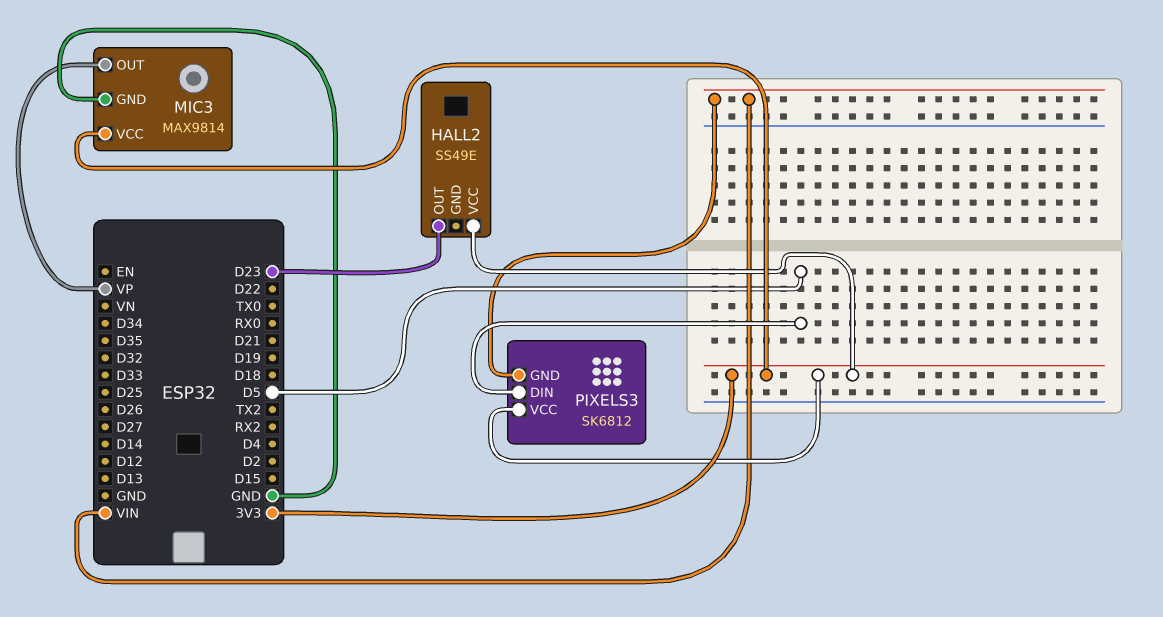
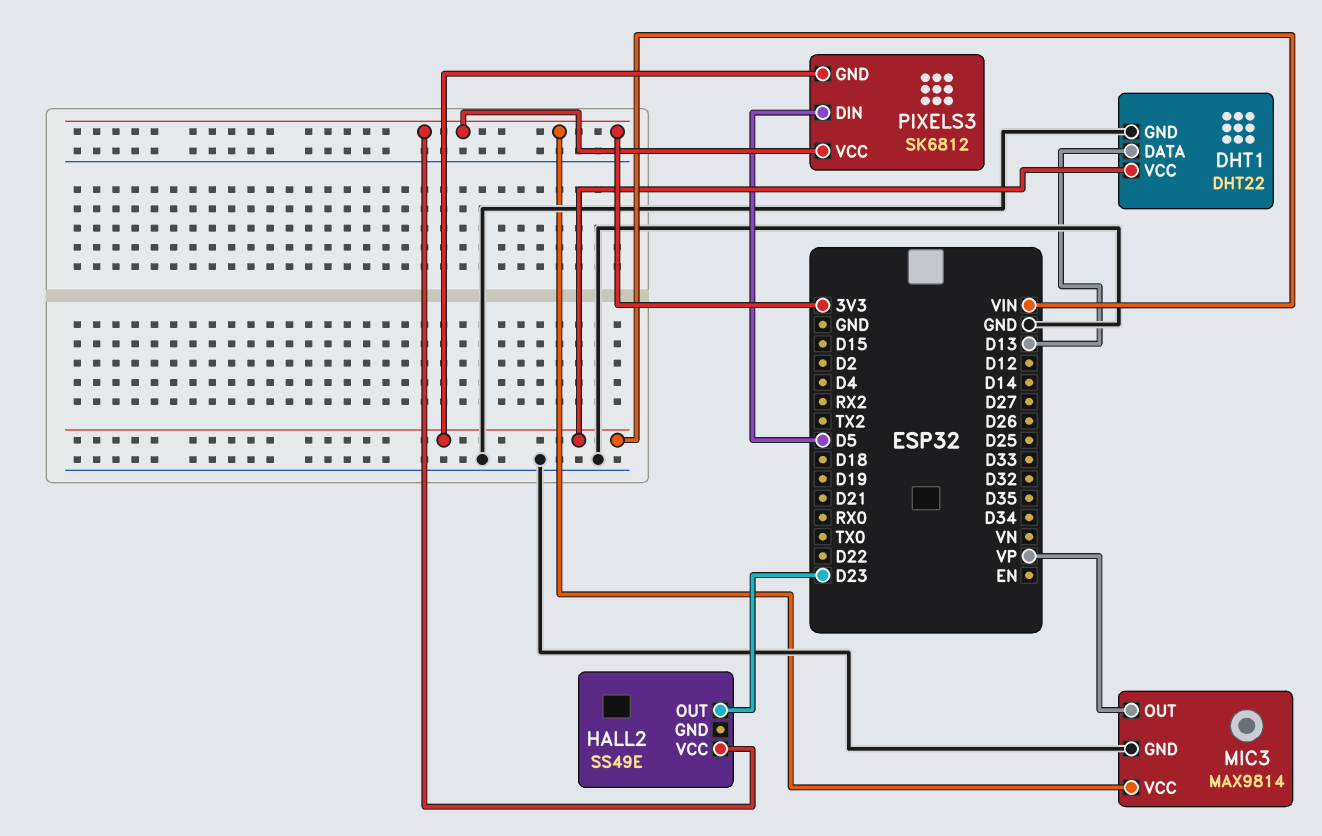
DHT1: none -> DHT22
DHT1 pin DATA: none -> D13
DHT1 pin GND: none -> GND
DHT1 pin VCC: none -> VIN

